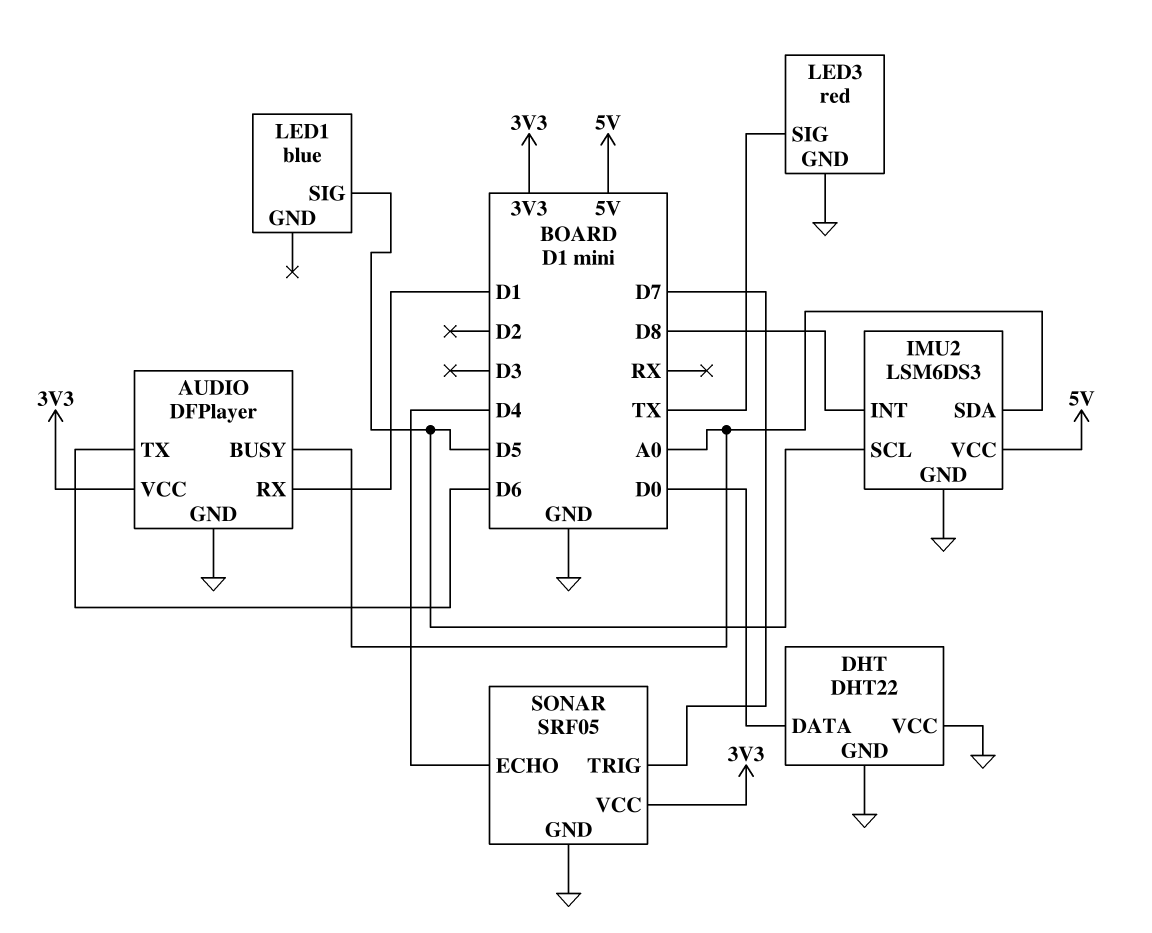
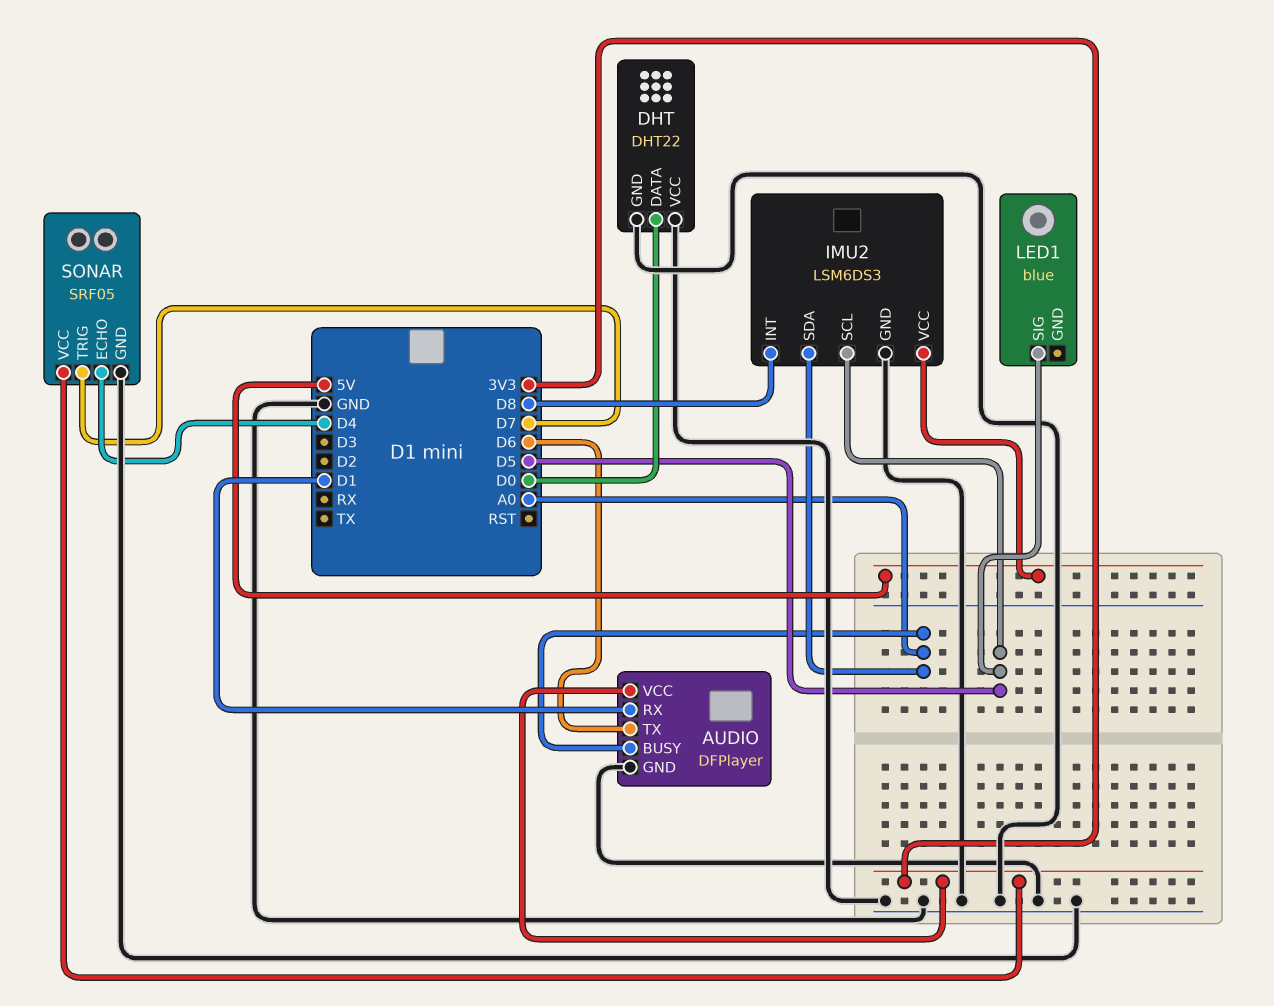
LED3: red -> none
LED3 pin GND: GND -> none
LED3 pin SIG: TX -> none

